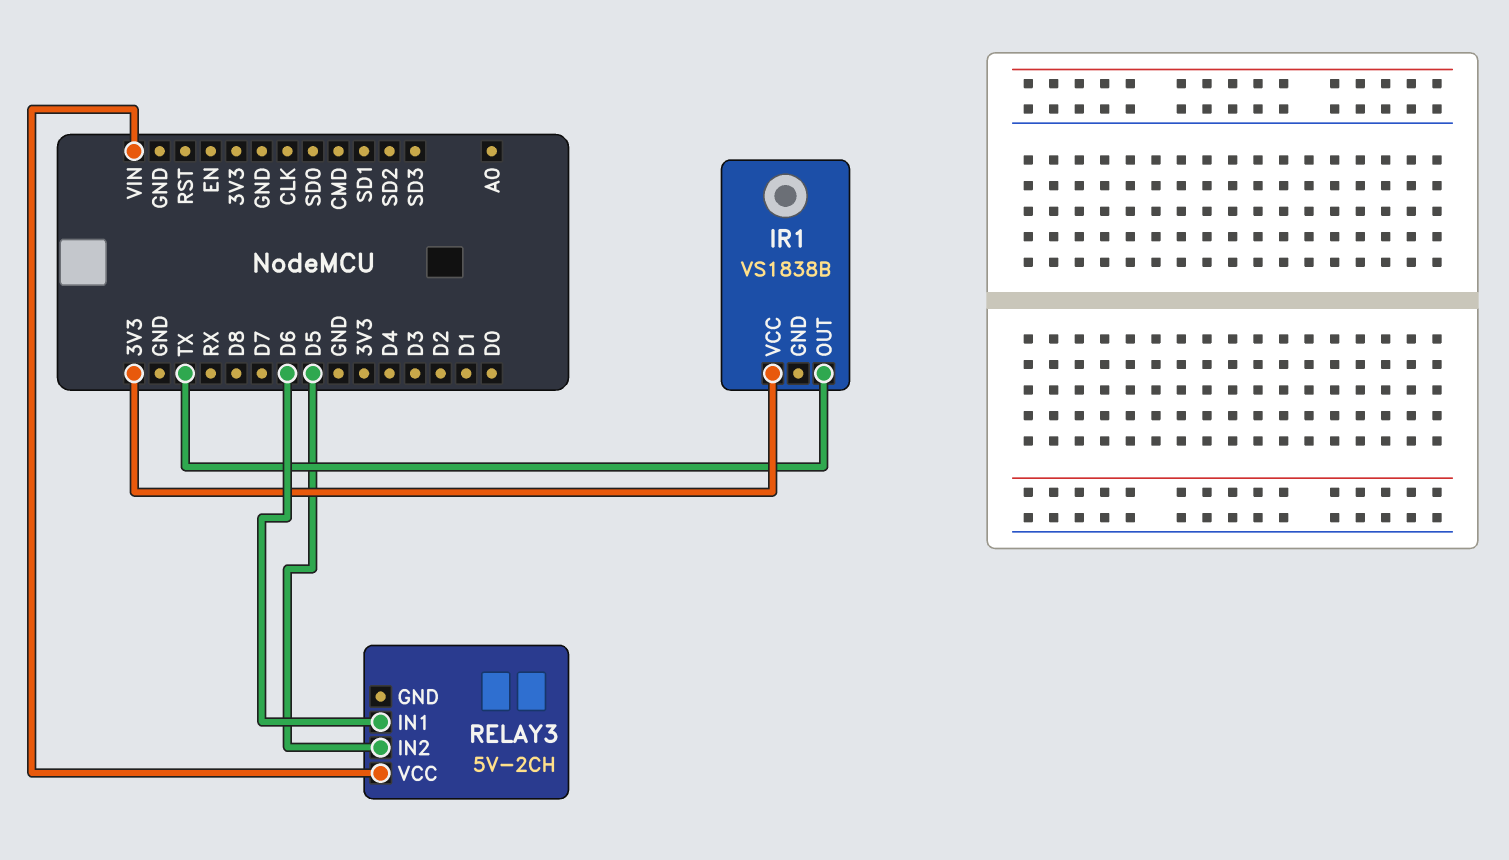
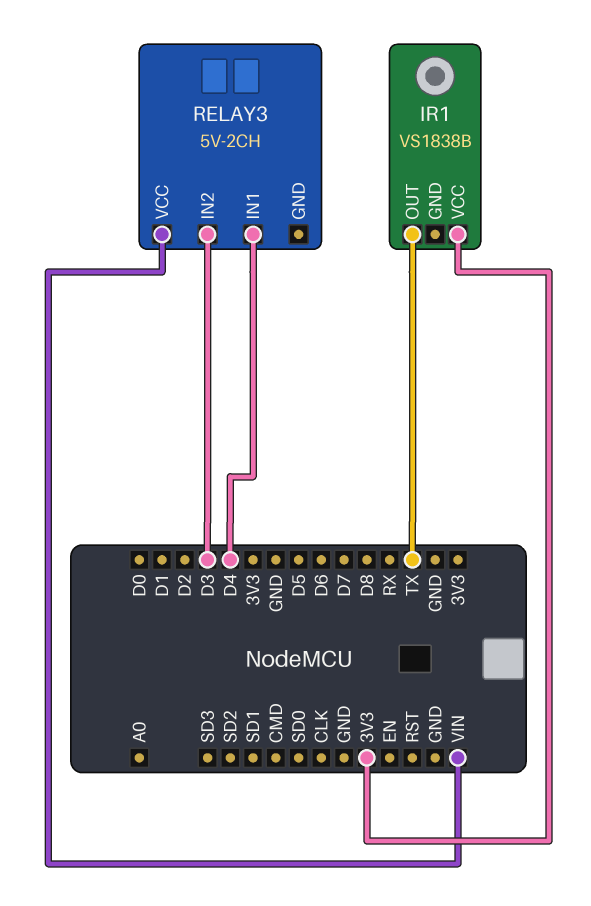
RELAY3 pin IN1: D6 -> D4
RELAY3 pin IN2: D5 -> D3

